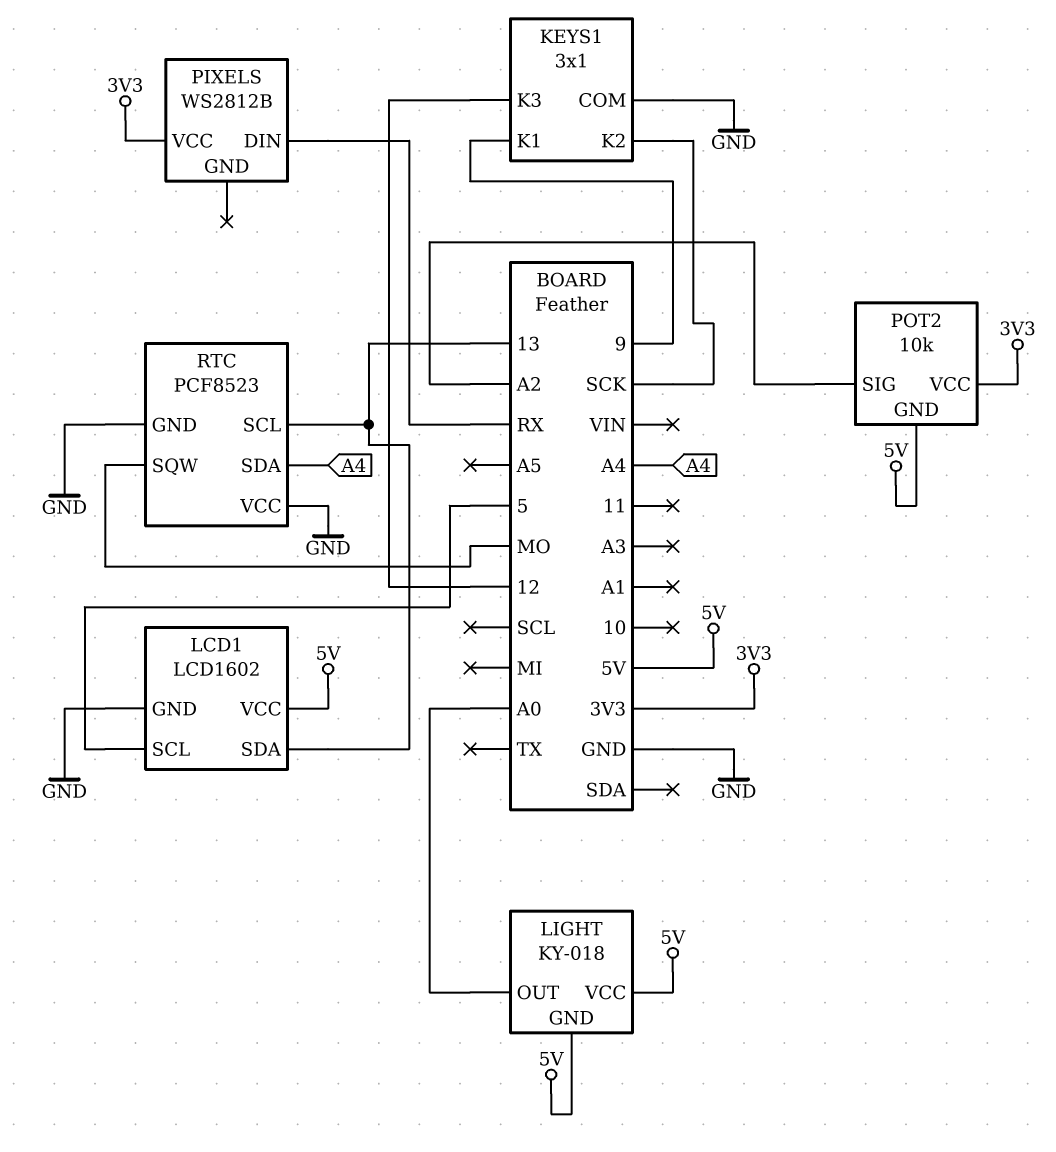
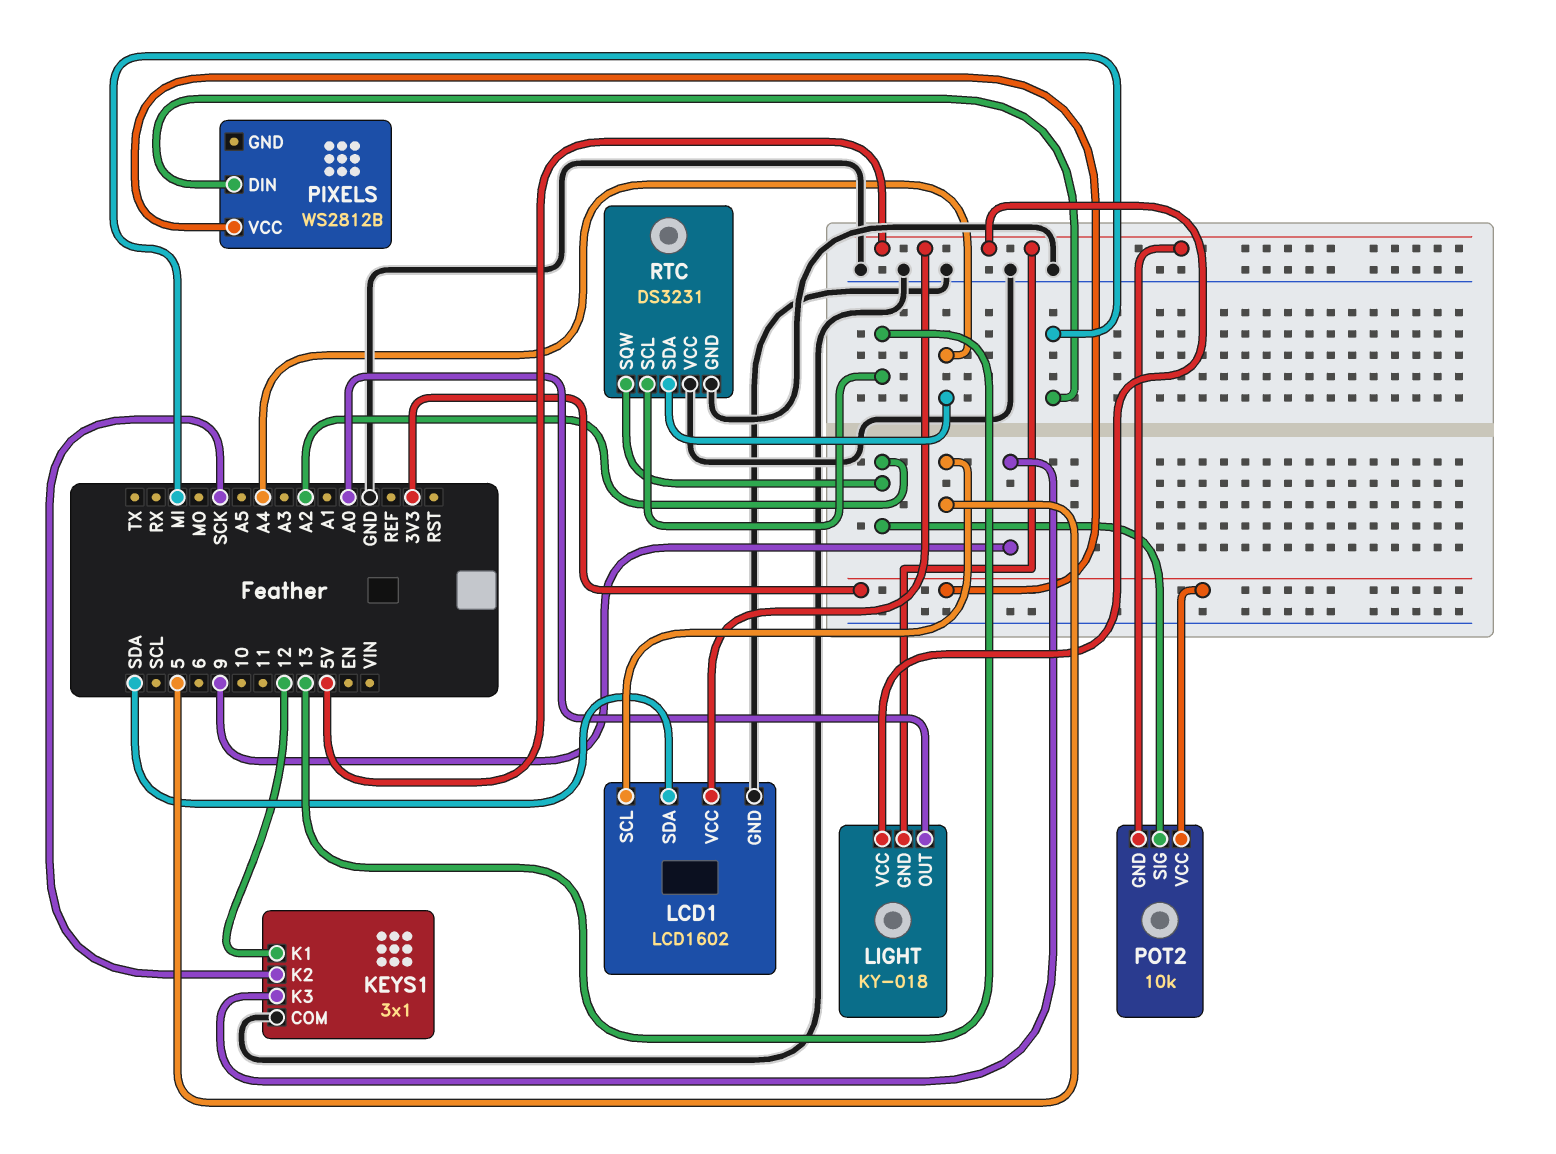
KEYS1 pin K1: 9 -> 12
KEYS1 pin K3: 12 -> 9
LCD1 pin SDA: 13 -> SDA
PIXELS pin DIN: RX -> MI
RTC: PCF8523 -> DS3231
RTC pin SQW: MO -> A2

